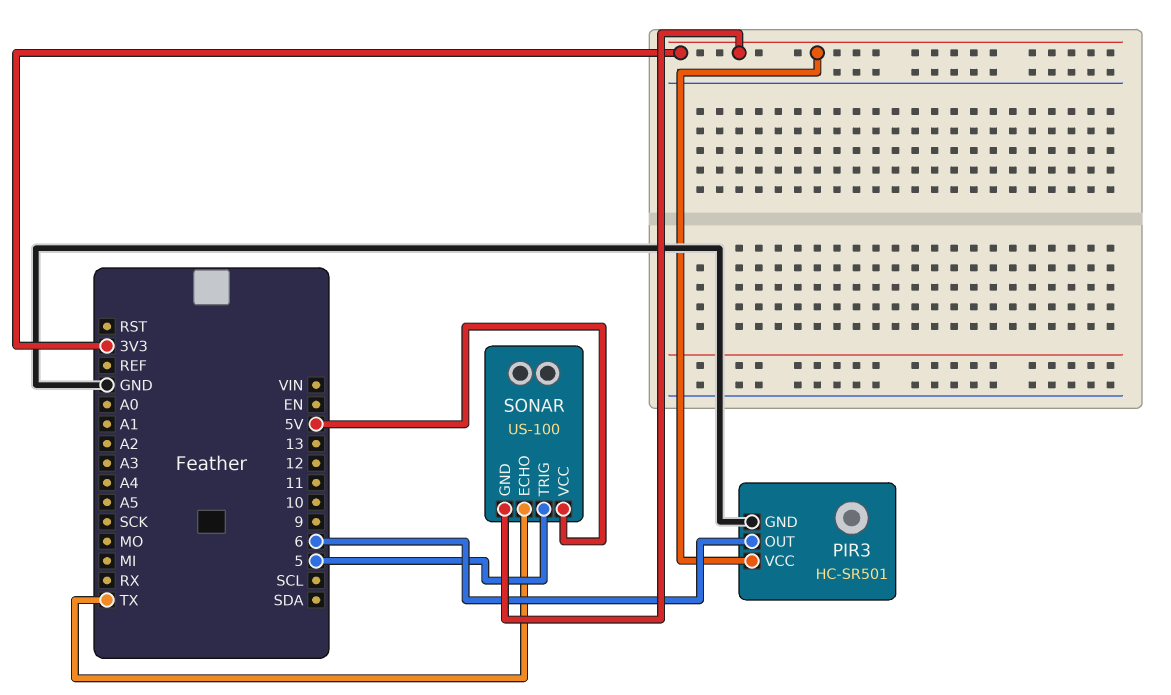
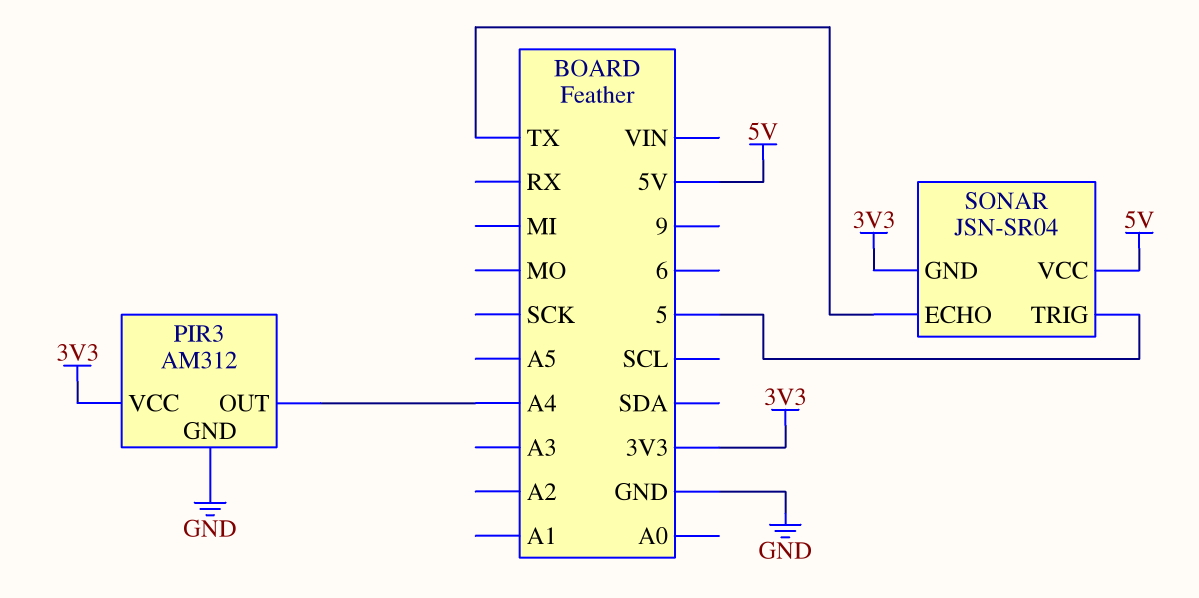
PIR3: HC-SR501 -> AM312
PIR3 pin OUT: 6 -> A4
SONAR: US-100 -> JSN-SR04

